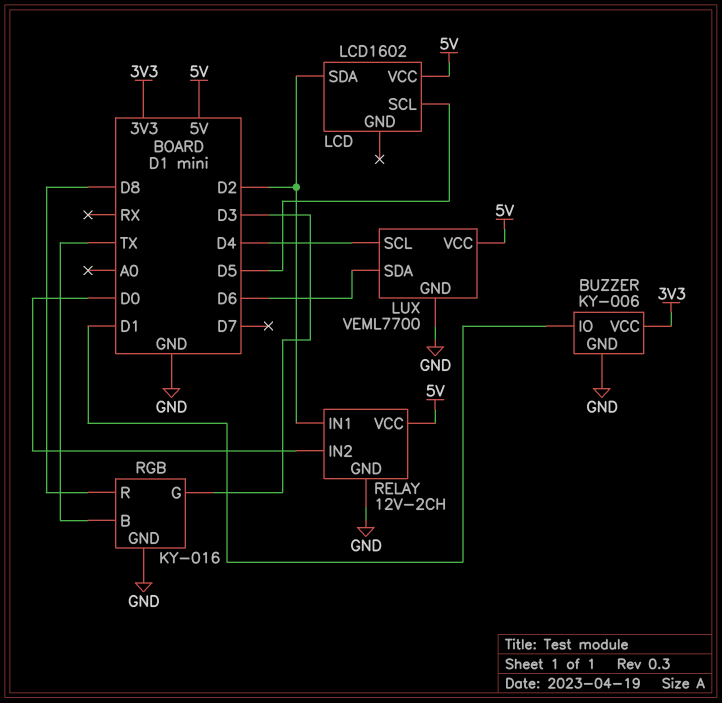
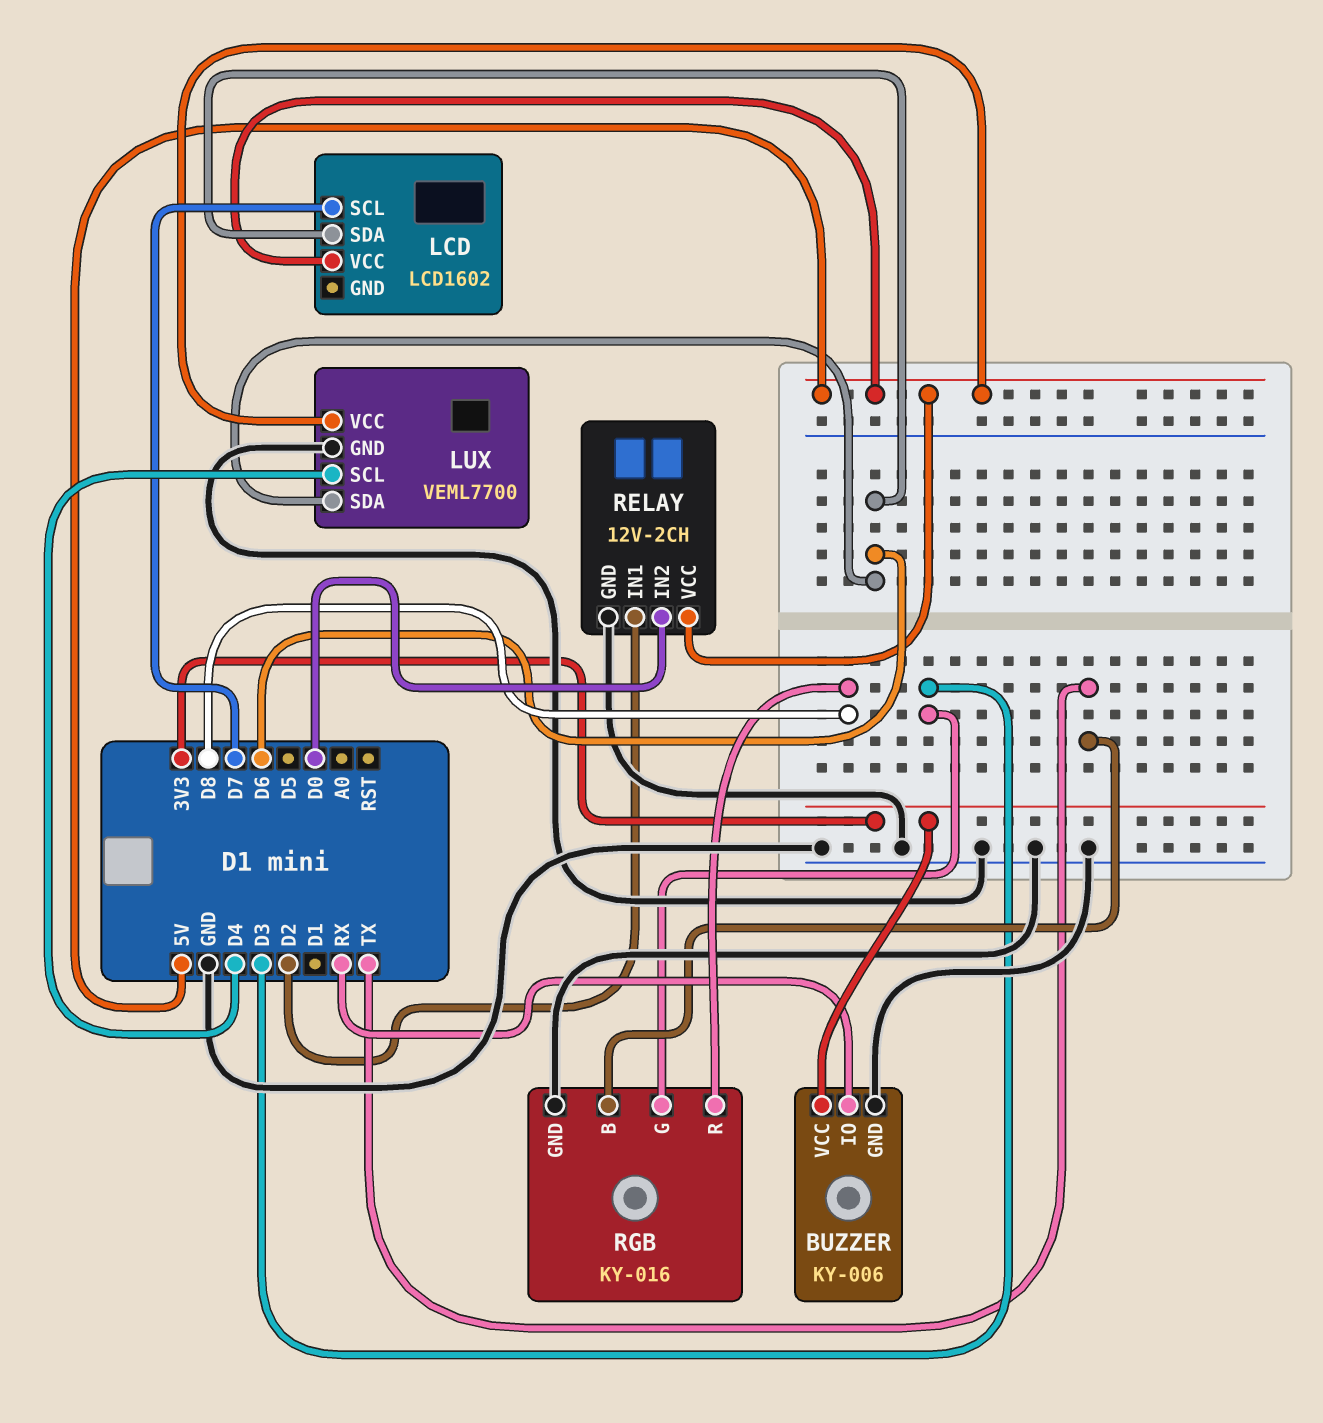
BUZZER pin IO: D1 -> RX
LCD pin SCL: D5 -> D7
LCD pin SDA: D2 -> D6

